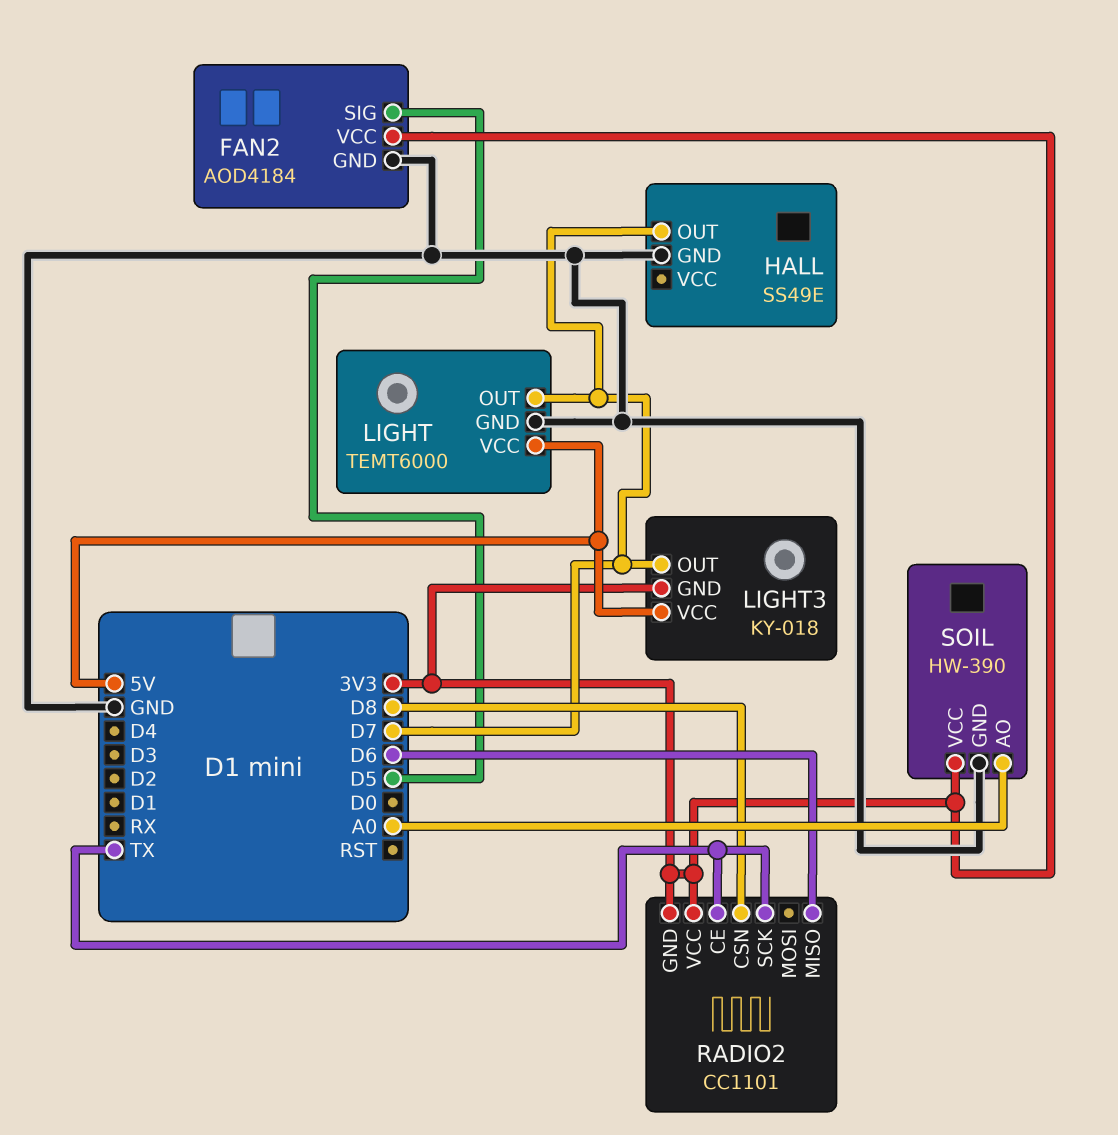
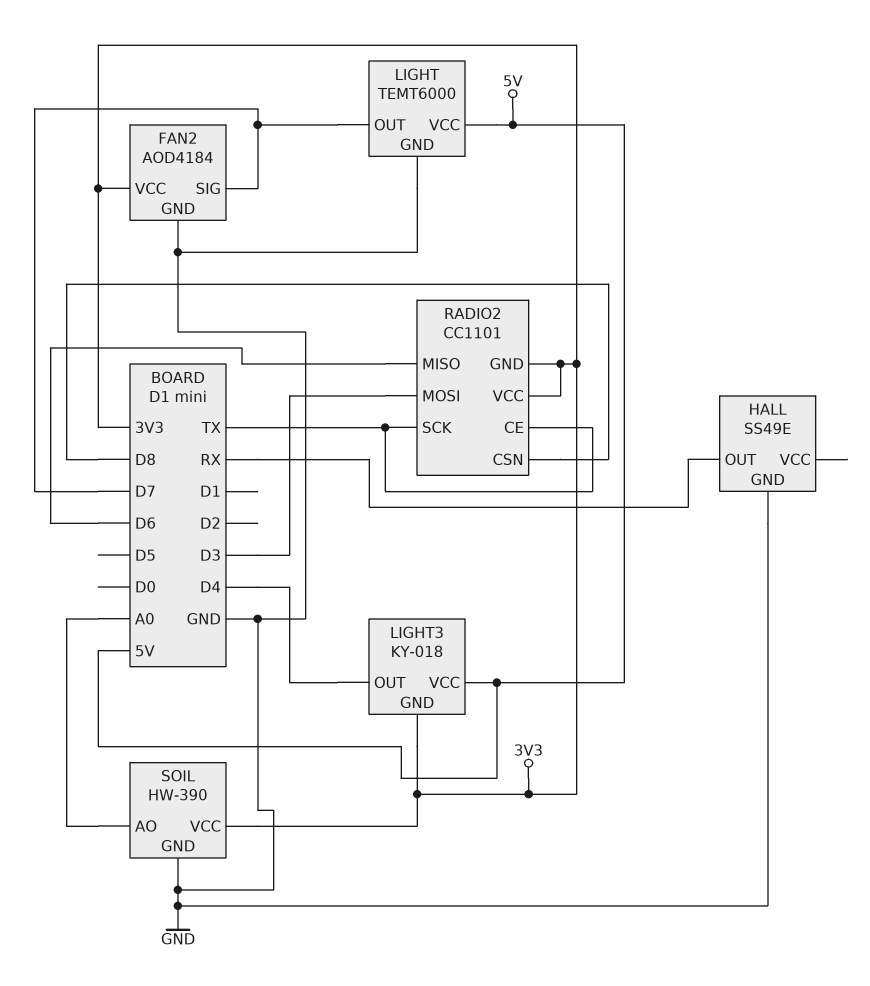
FAN2 pin SIG: D5 -> D7
HALL pin OUT: D7 -> RX
LIGHT3 pin OUT: D7 -> D4
RADIO2 pin MOSI: none -> D3

